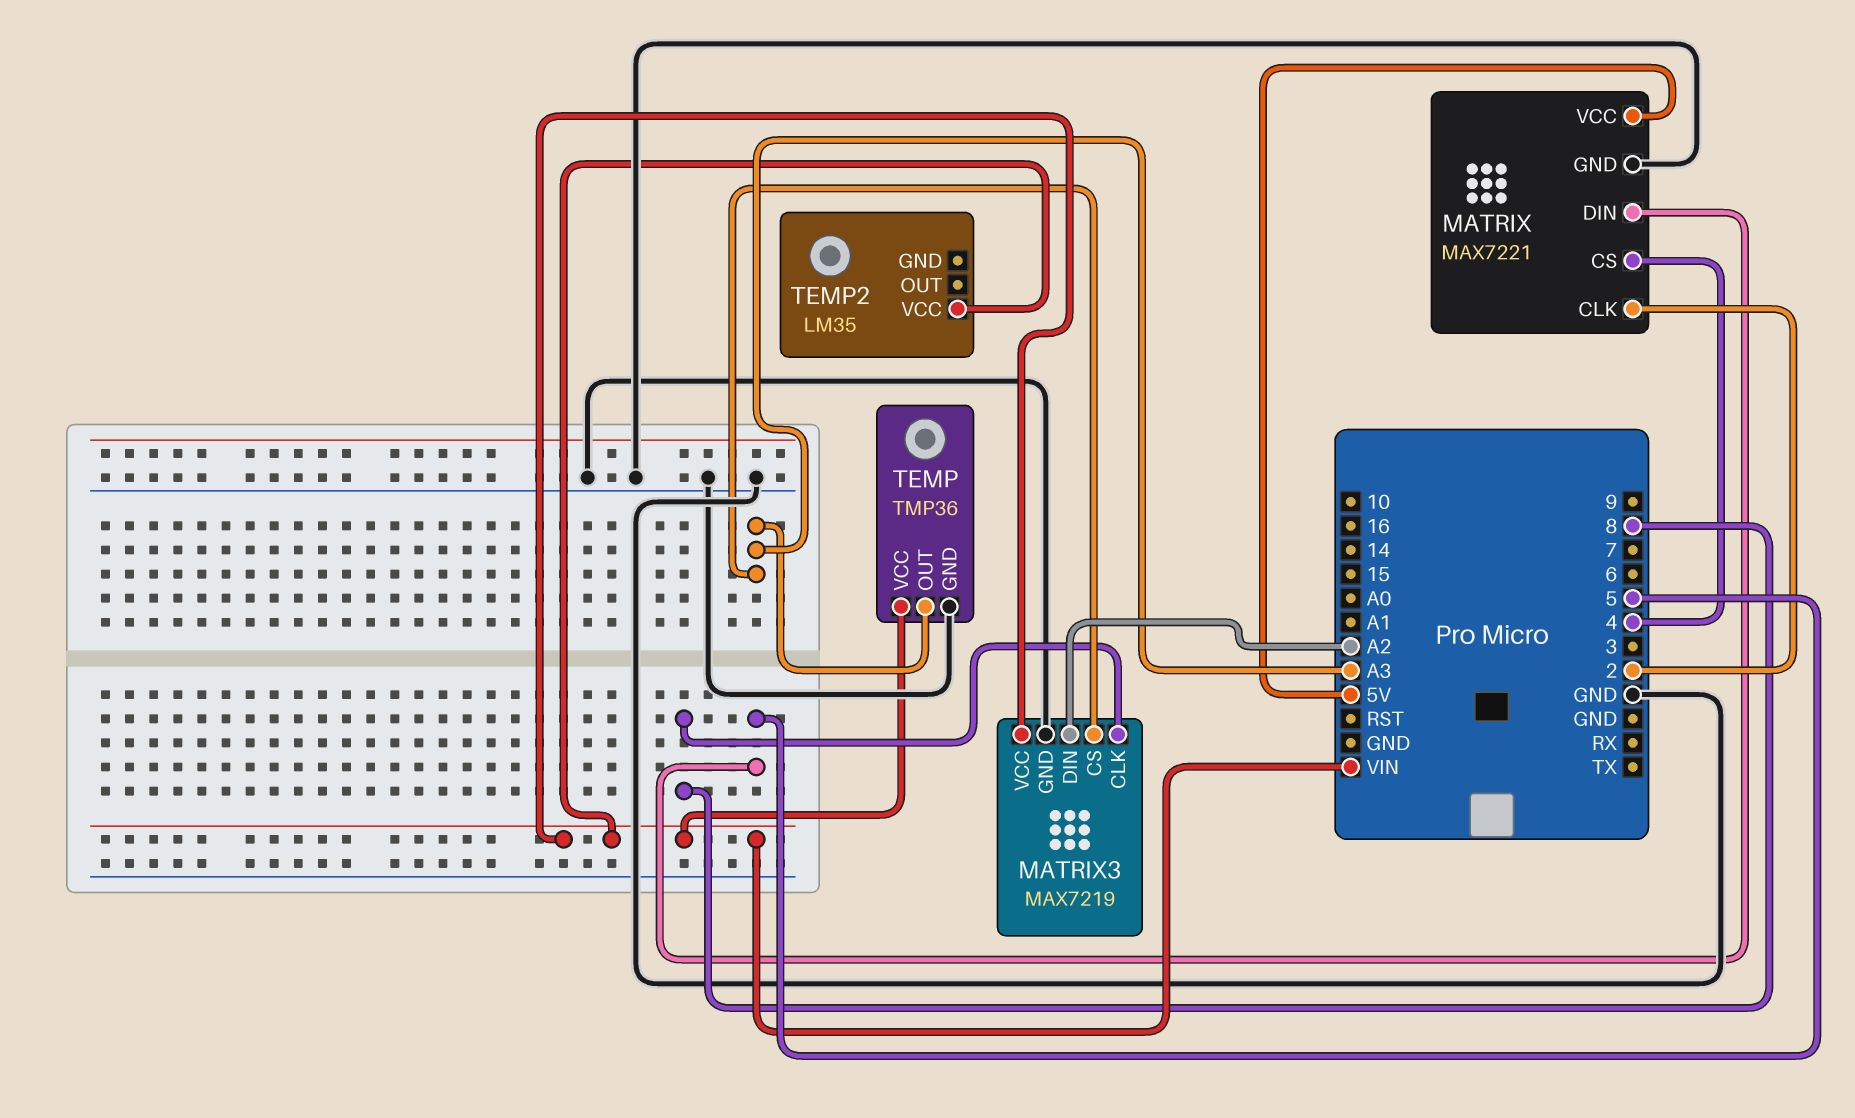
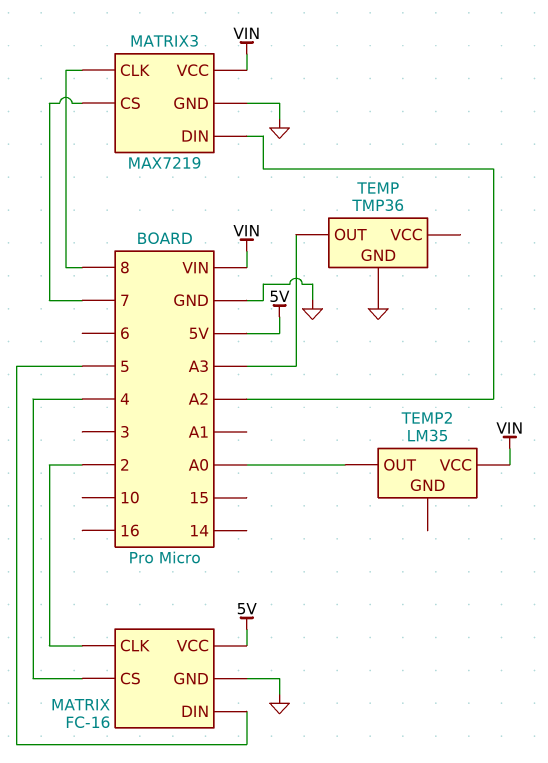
MATRIX: MAX7221 -> FC-16
MATRIX3 pin CS: A3 -> 7
TEMP pin VCC: VIN -> none
TEMP2 pin OUT: none -> A0

